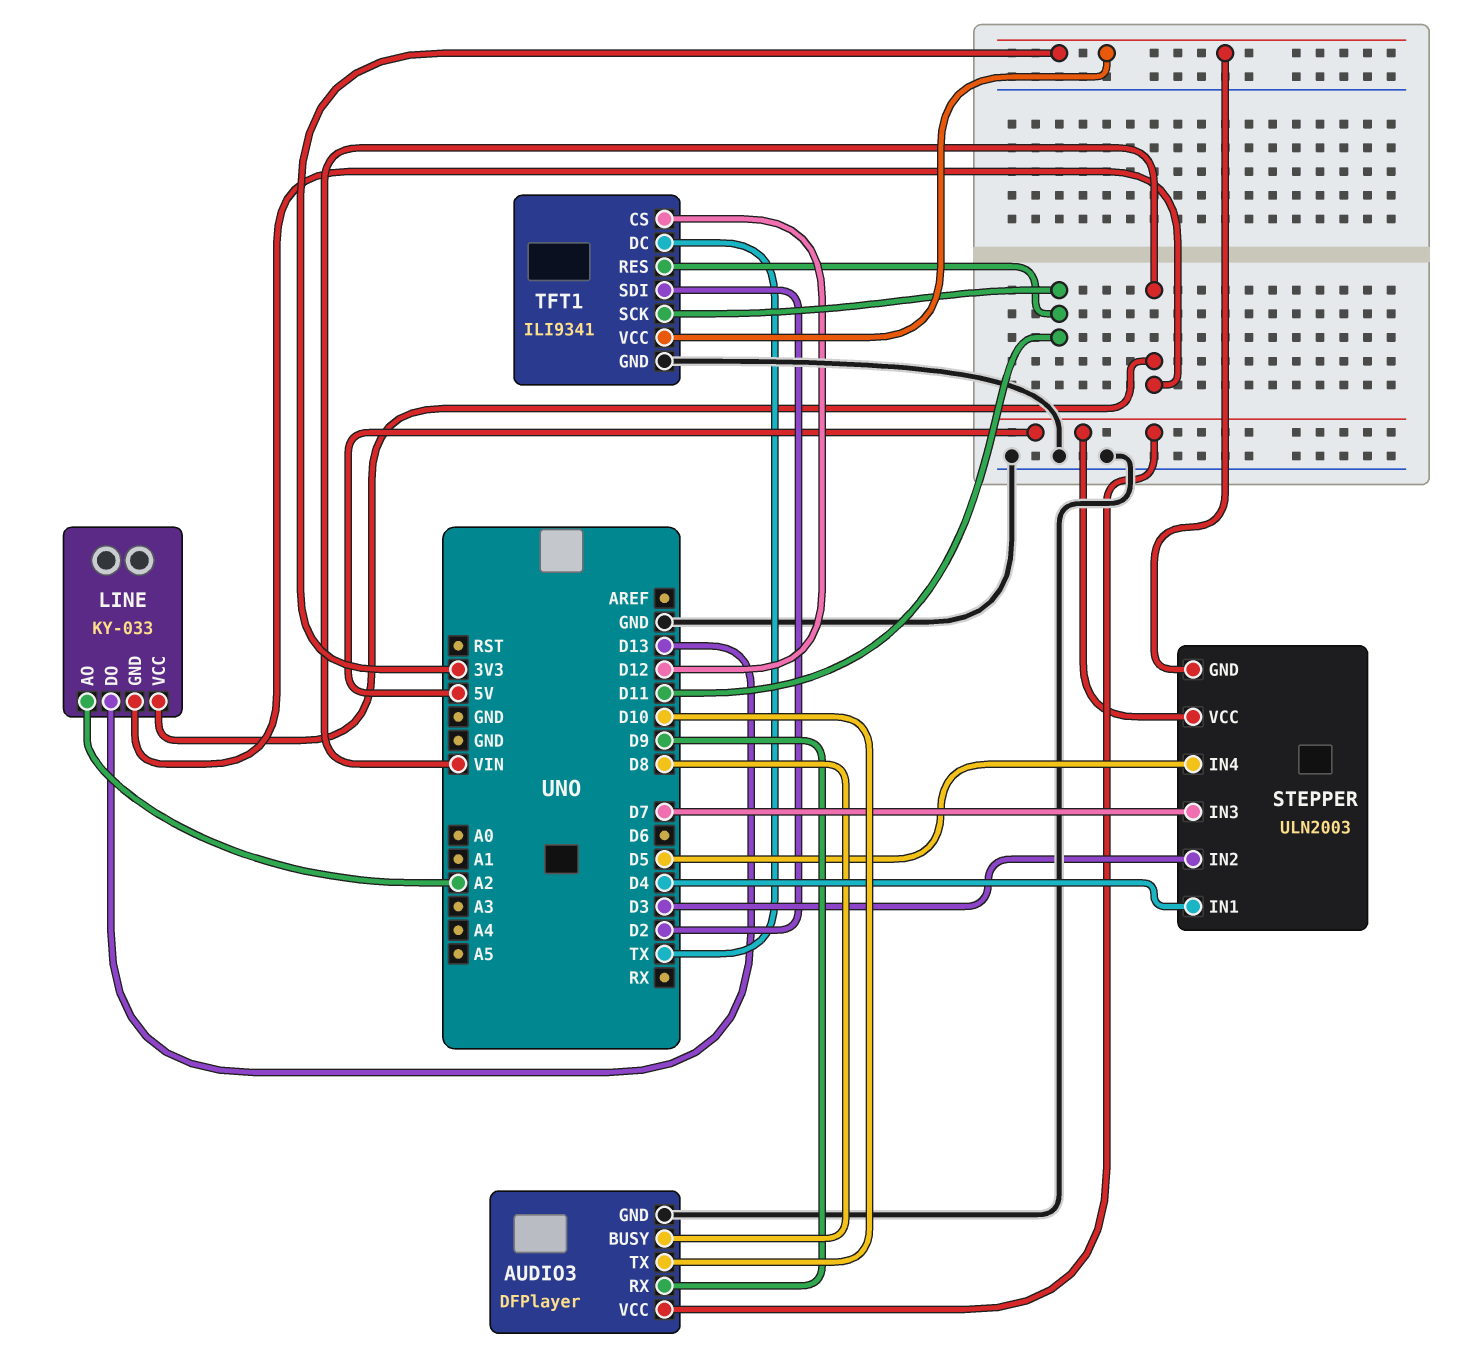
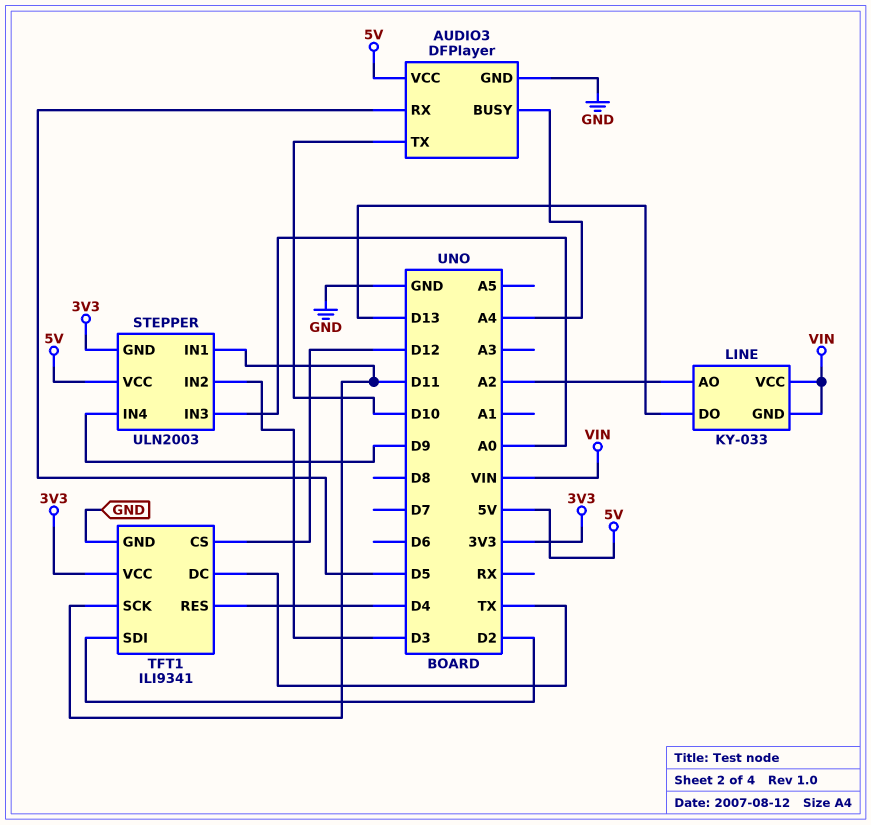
AUDIO3 pin BUSY: D8 -> A4
AUDIO3 pin RX: D9 -> D5
STEPPER pin IN1: D4 -> D11
STEPPER pin IN3: D7 -> A0
STEPPER pin IN4: D5 -> D9
TFT1 pin RES: D11 -> D4

